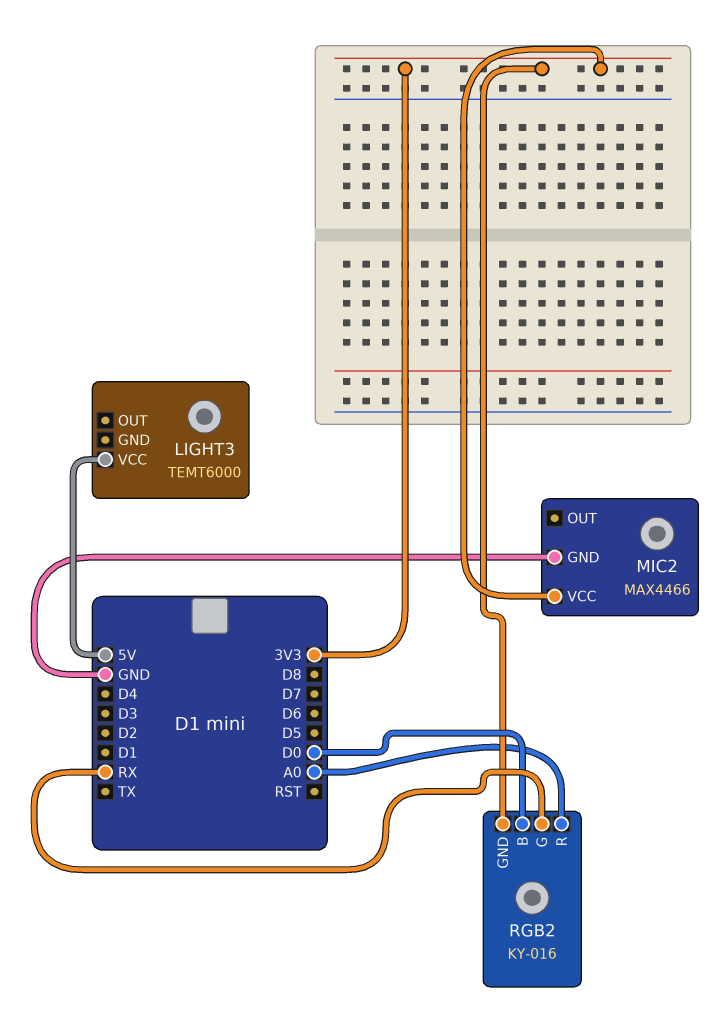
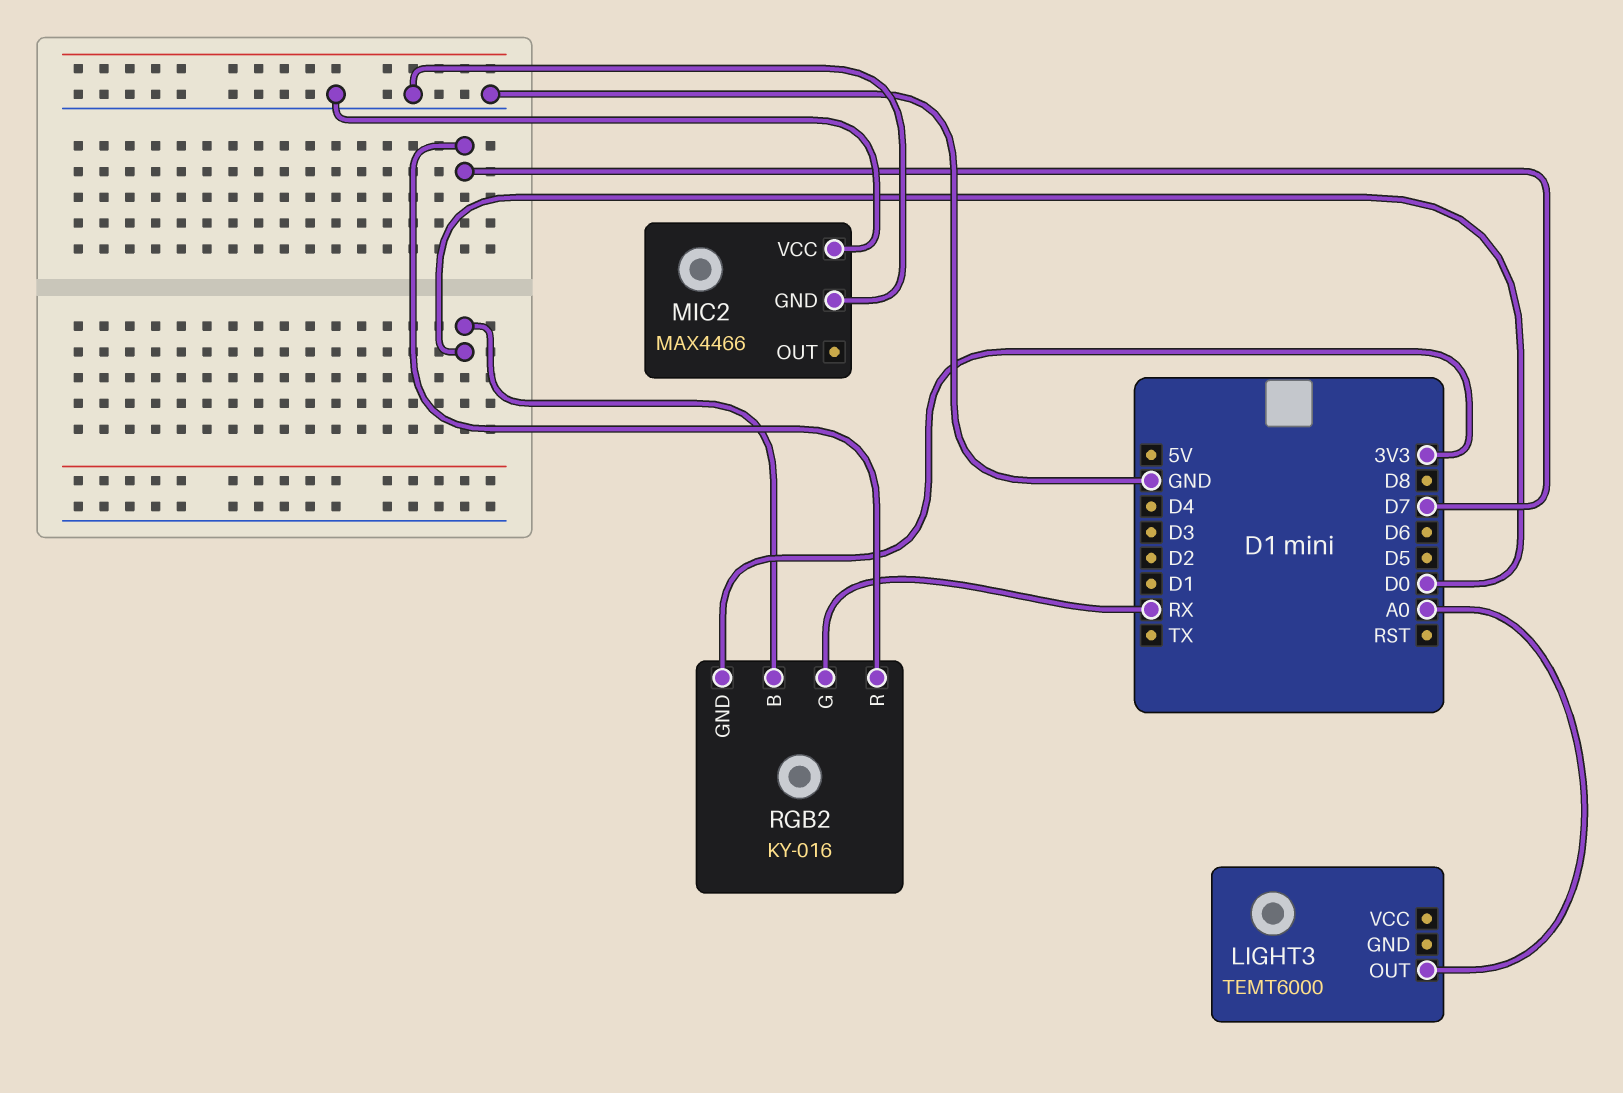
LIGHT3 pin OUT: none -> A0
LIGHT3 pin VCC: 5V -> none
MIC2 pin VCC: 3V3 -> GND
RGB2 pin R: A0 -> D7

